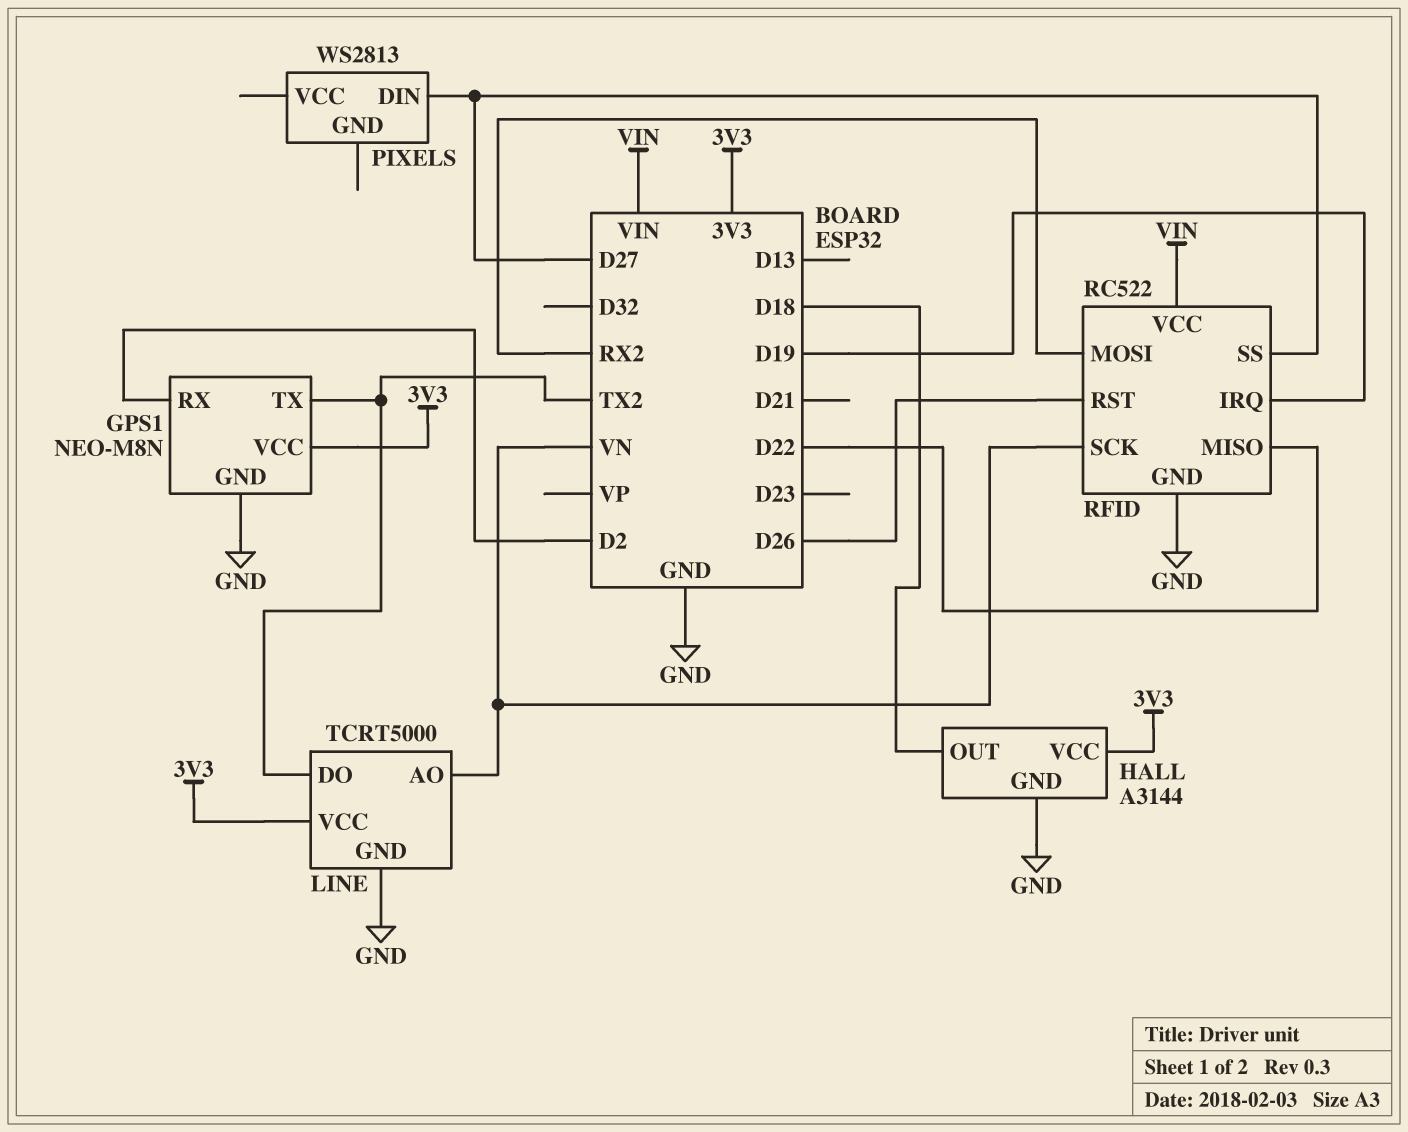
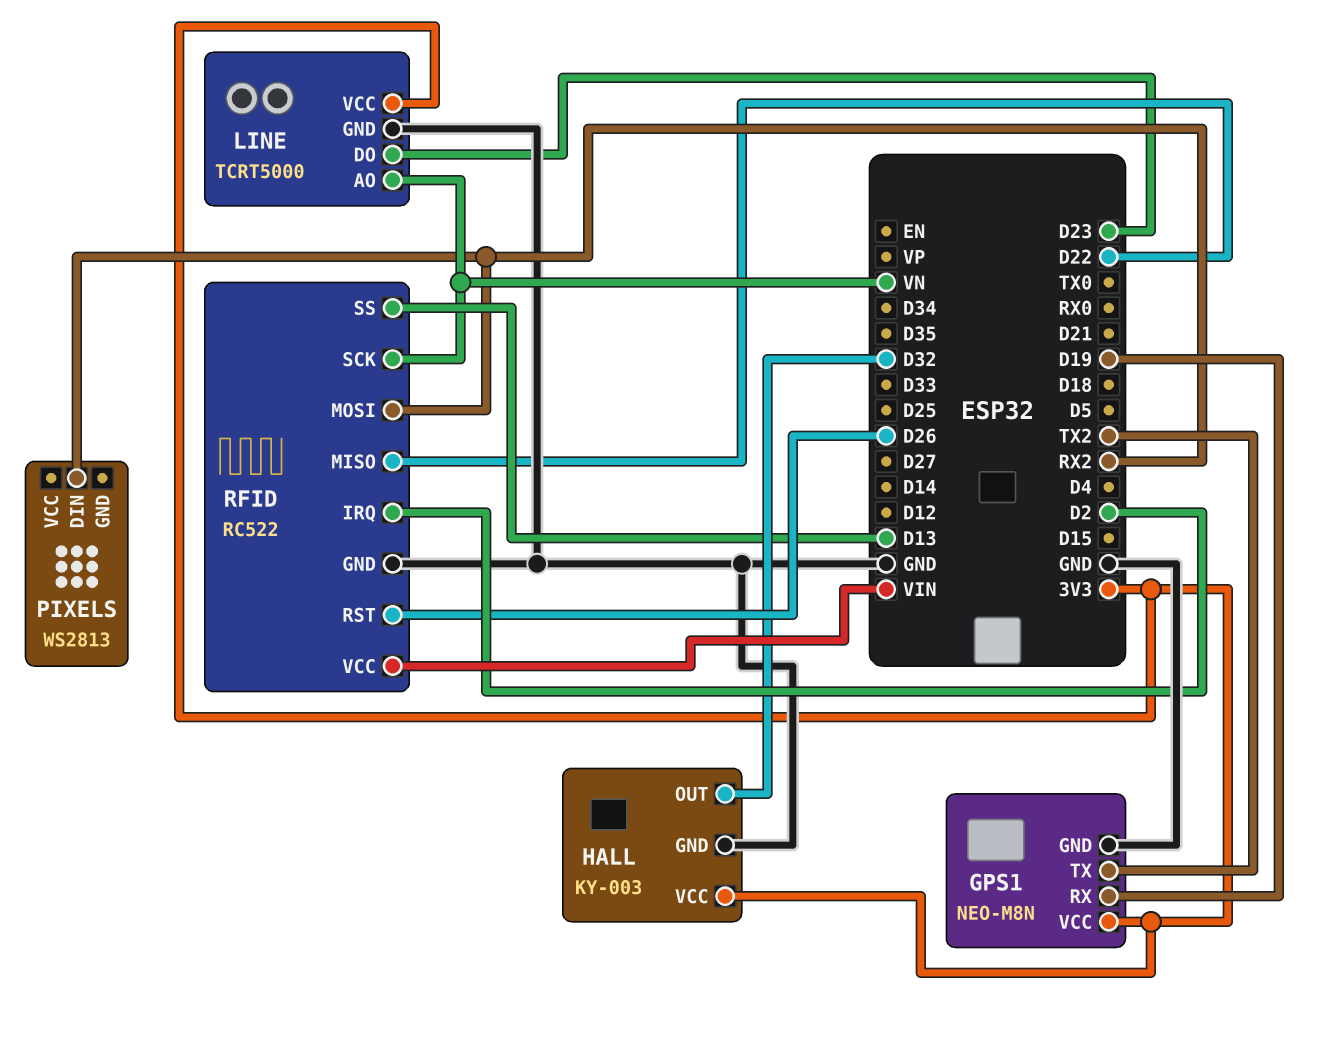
GPS1 pin RX: D2 -> D19
HALL: A3144 -> KY-003
HALL pin OUT: D18 -> D32
LINE pin DO: TX2 -> D23
PIXELS pin DIN: D27 -> RX2
RFID pin IRQ: D19 -> D2
RFID pin SS: D27 -> D13

